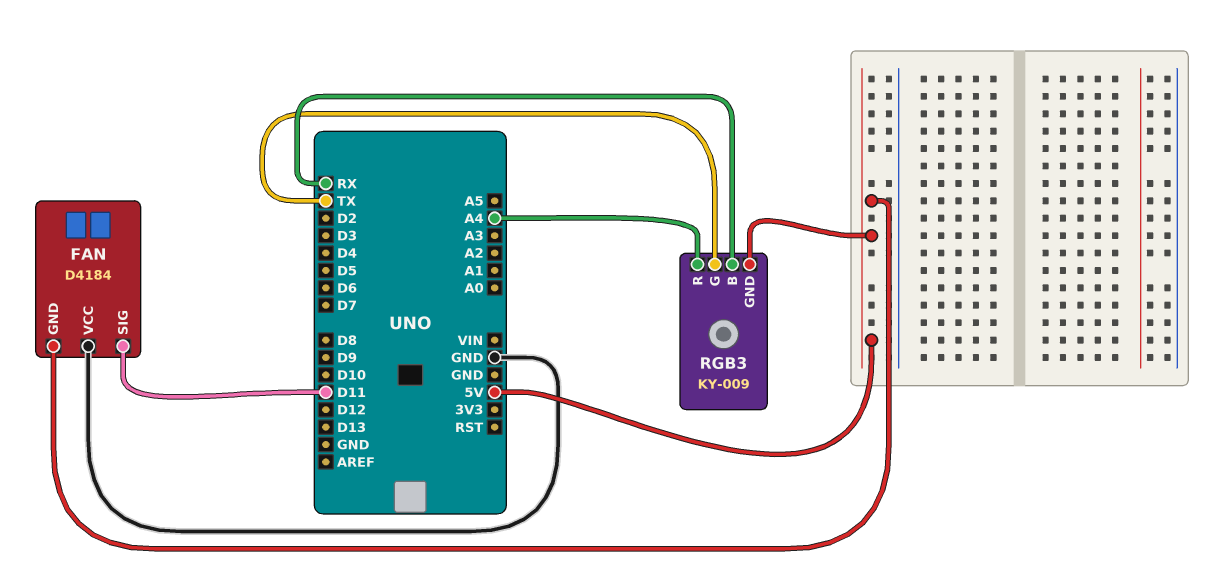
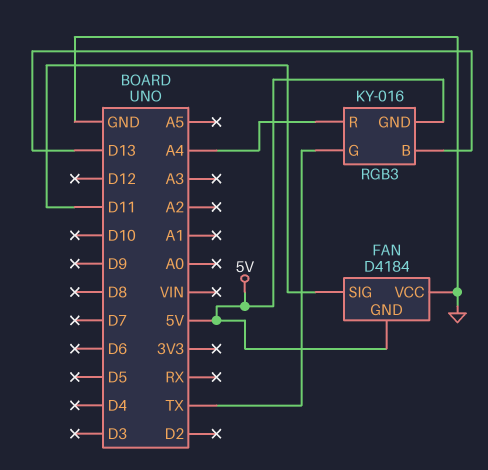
RGB3: KY-009 -> KY-016
RGB3 pin B: RX -> D13

